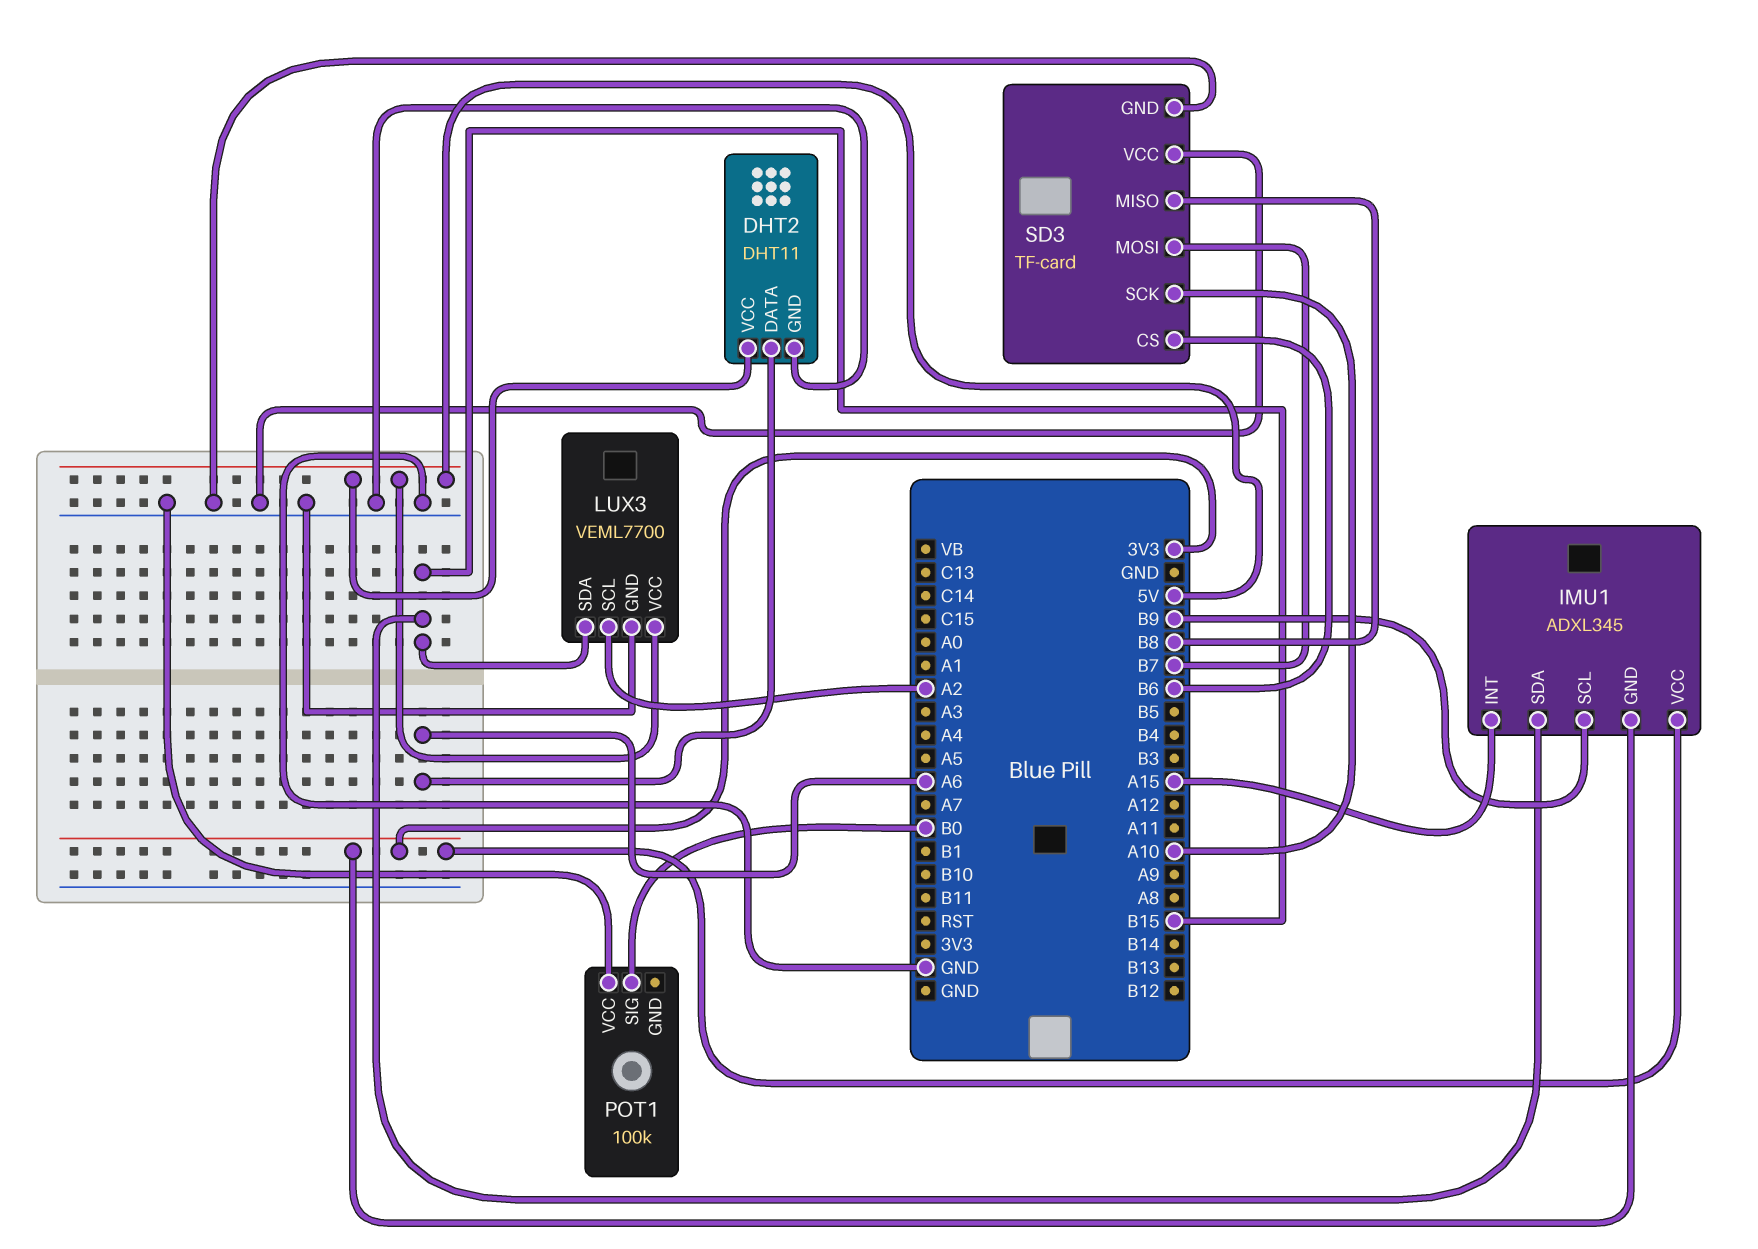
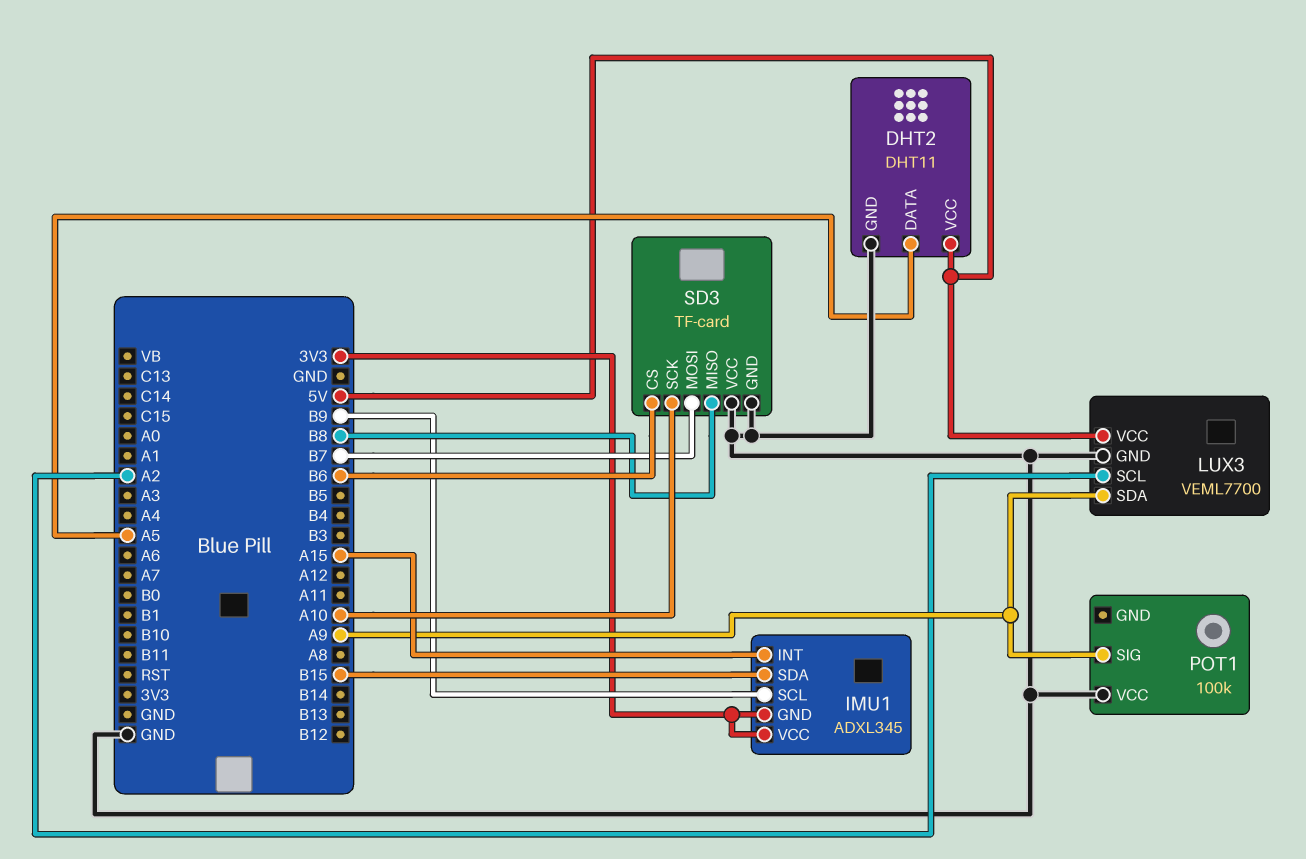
DHT2 pin DATA: A6 -> A5
LUX3 pin SDA: B15 -> A9
POT1 pin SIG: B0 -> A9

